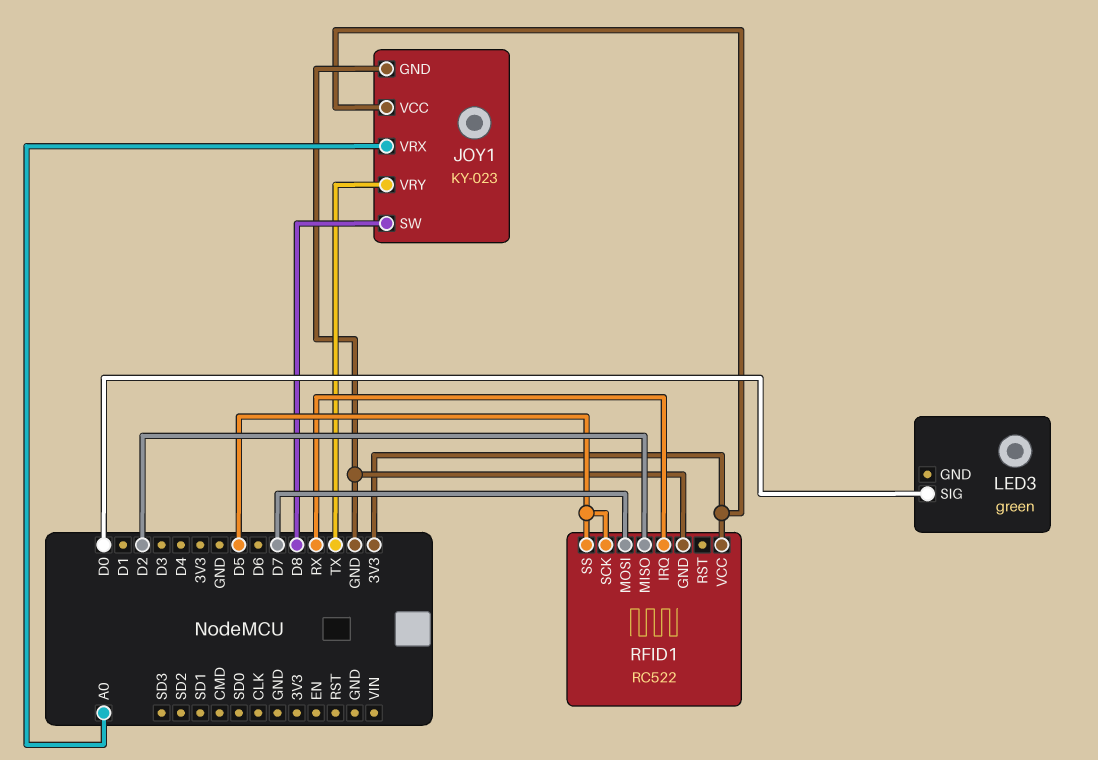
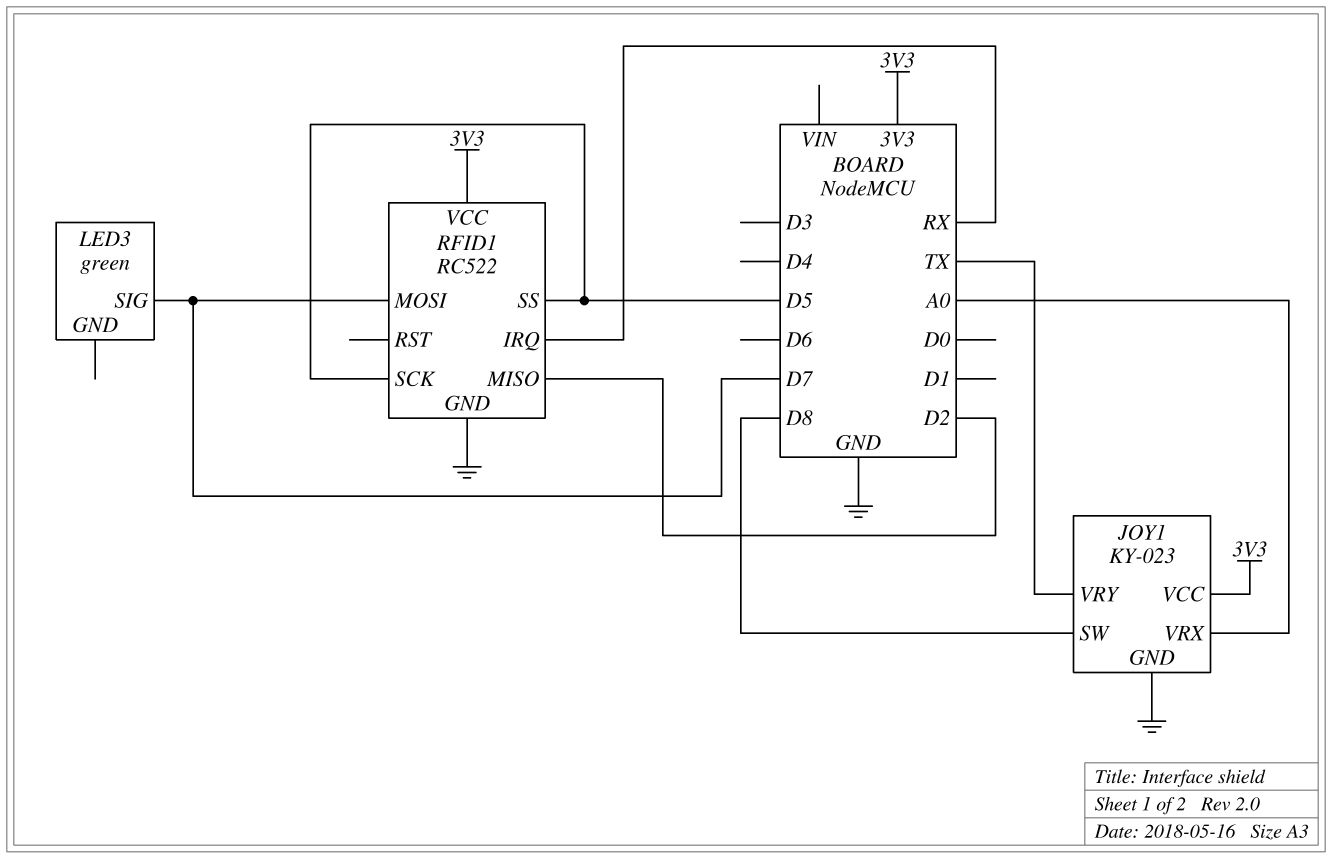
LED3 pin SIG: D0 -> D7

